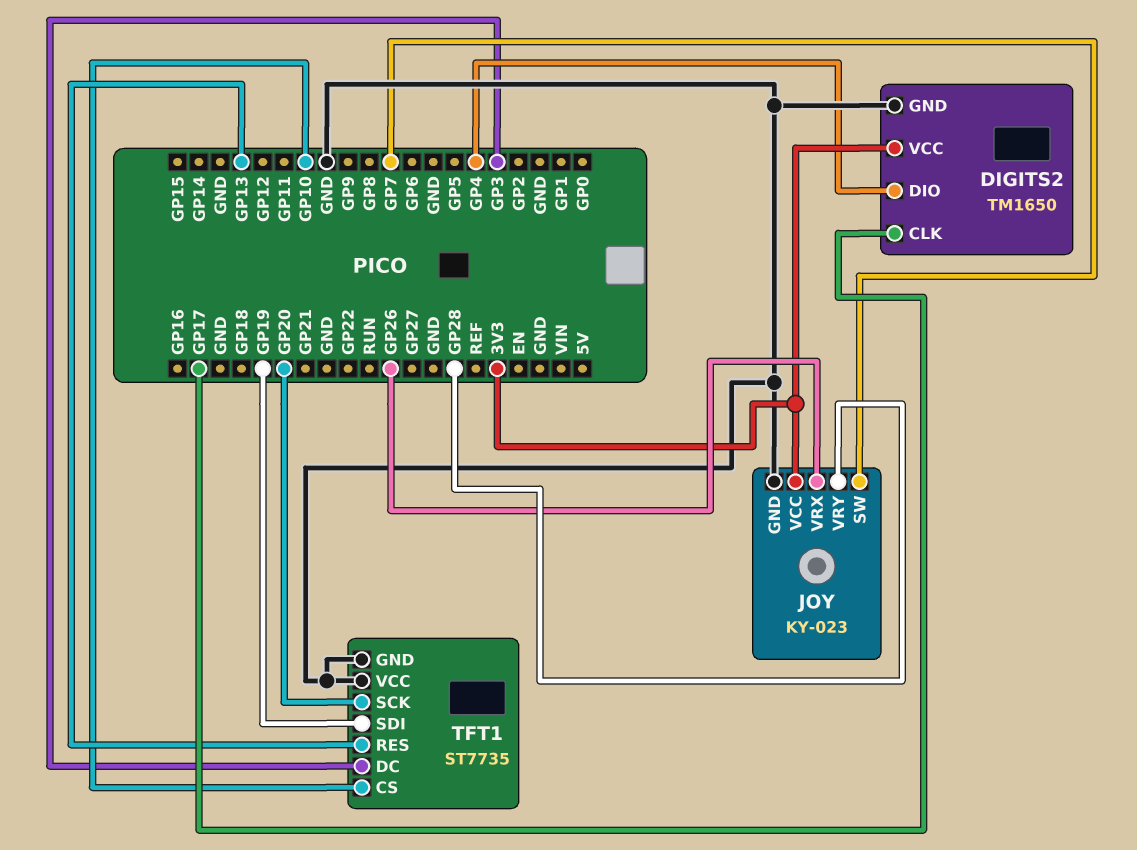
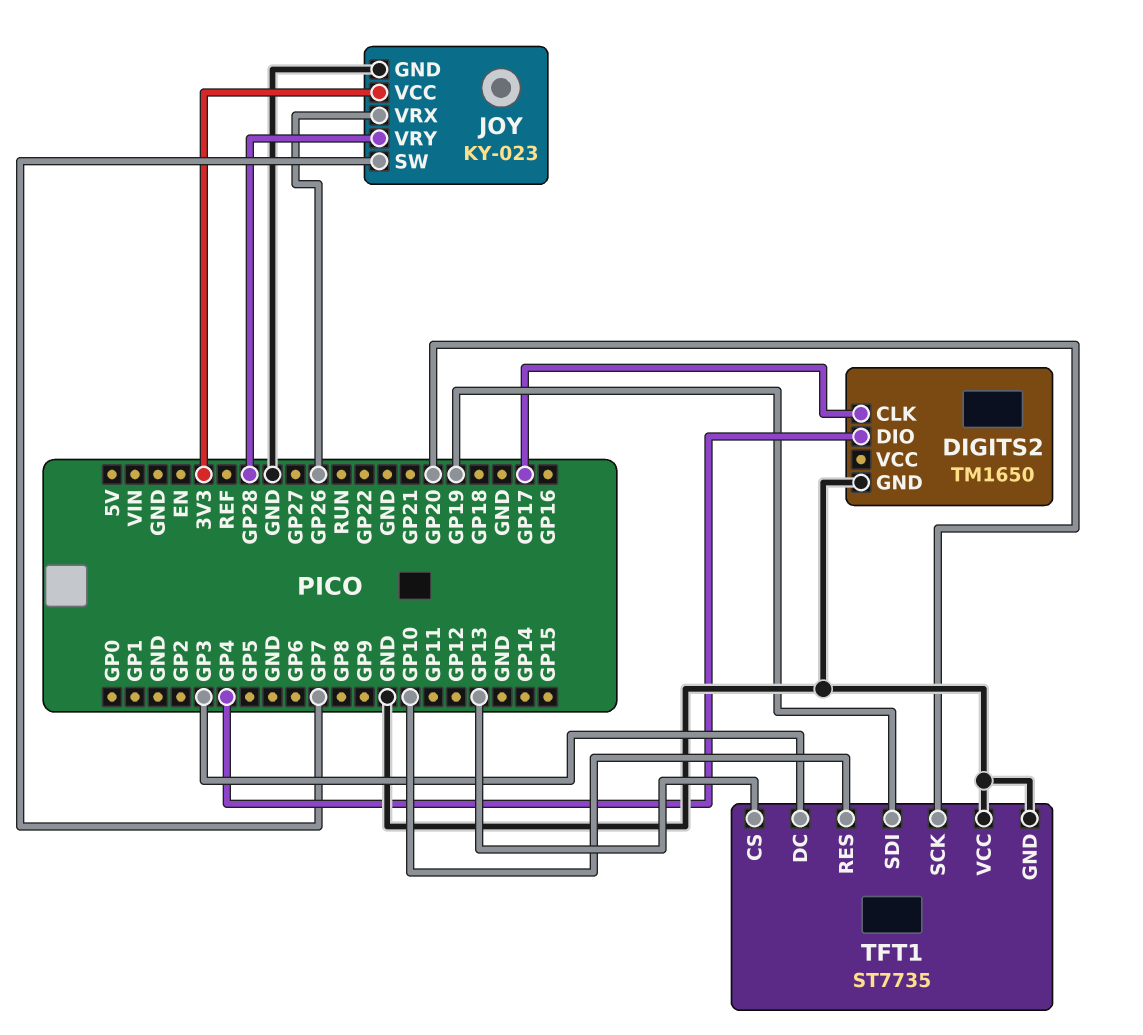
DIGITS2 pin VCC: 3V3 -> none
TFT1 pin CS: GP10 -> GP13
TFT1 pin RES: GP13 -> GP10

